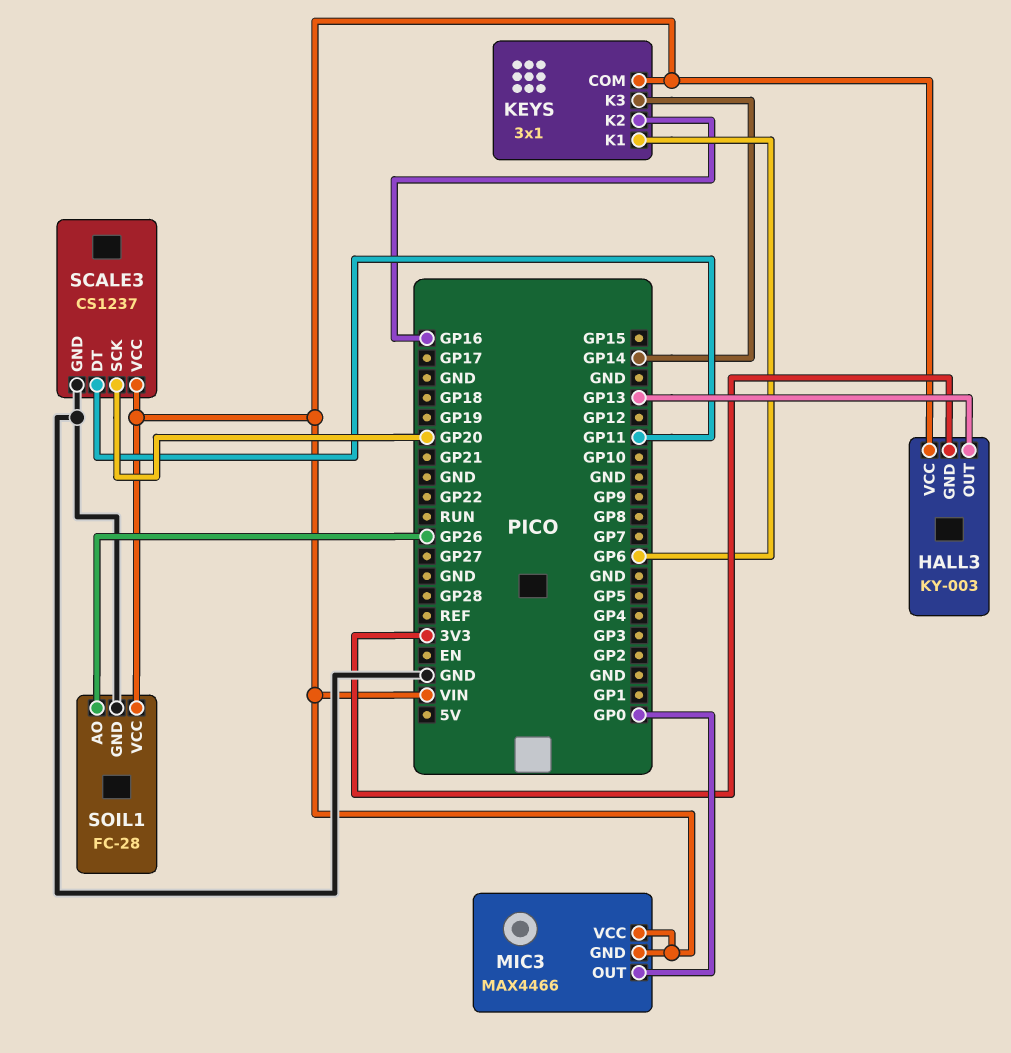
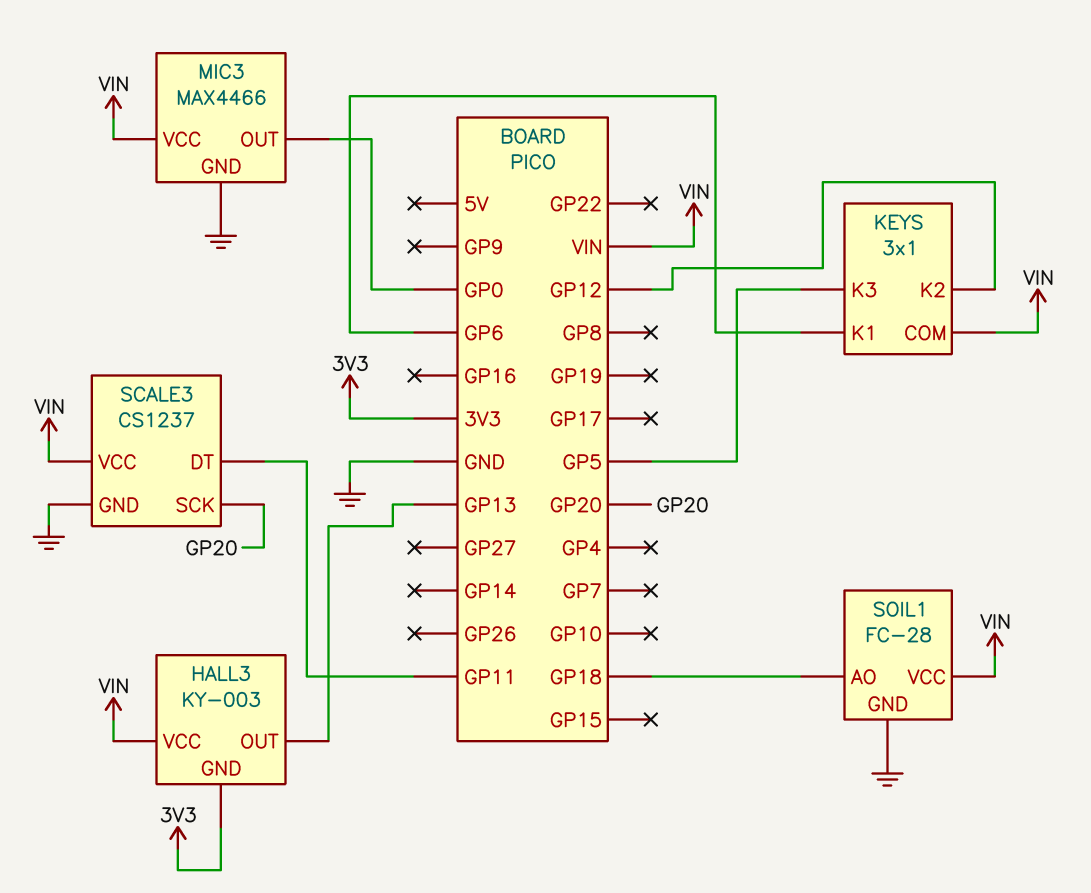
KEYS pin K2: GP16 -> GP12
KEYS pin K3: GP14 -> GP5
MIC3 pin GND: VIN -> GND
SOIL1 pin AO: GP26 -> GP18

